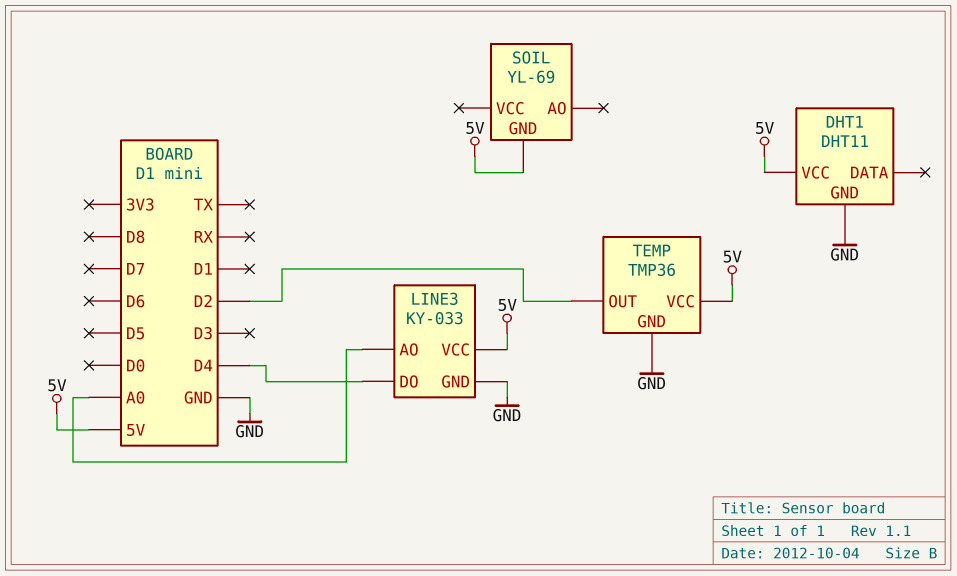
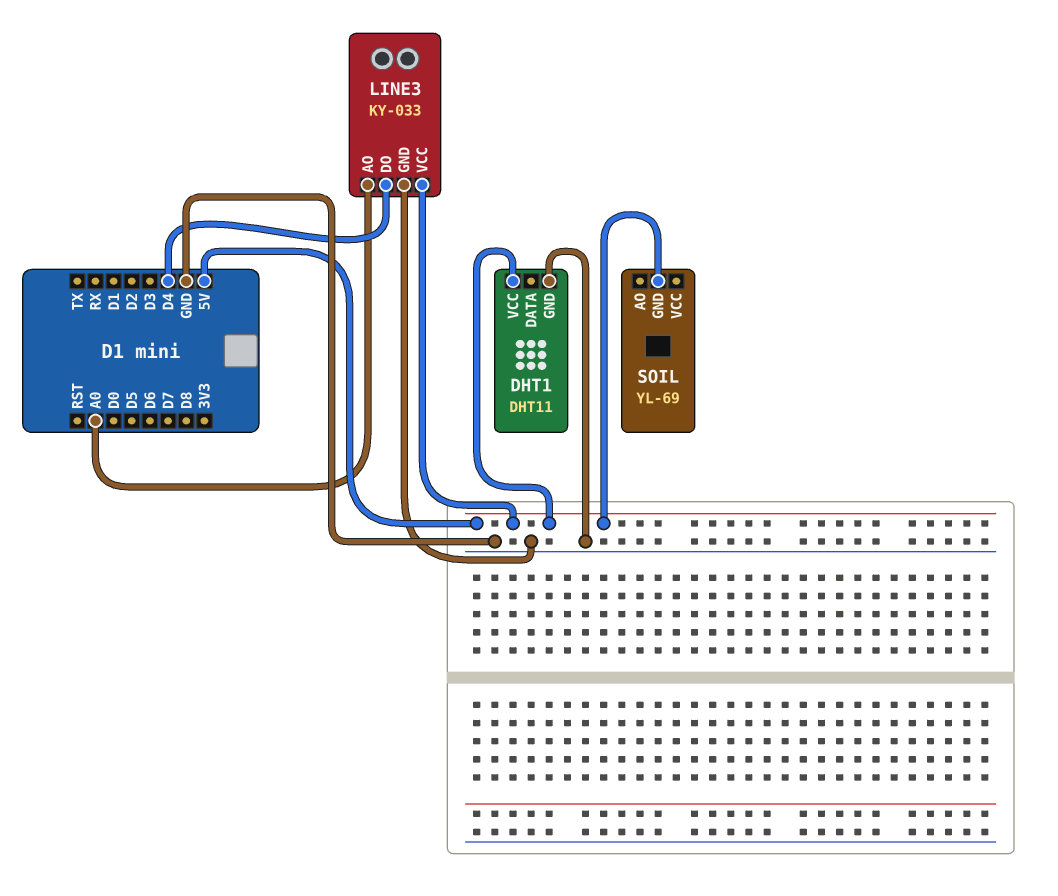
TEMP: TMP36 -> none
TEMP pin GND: GND -> none
TEMP pin OUT: D2 -> none
TEMP pin VCC: 5V -> none

